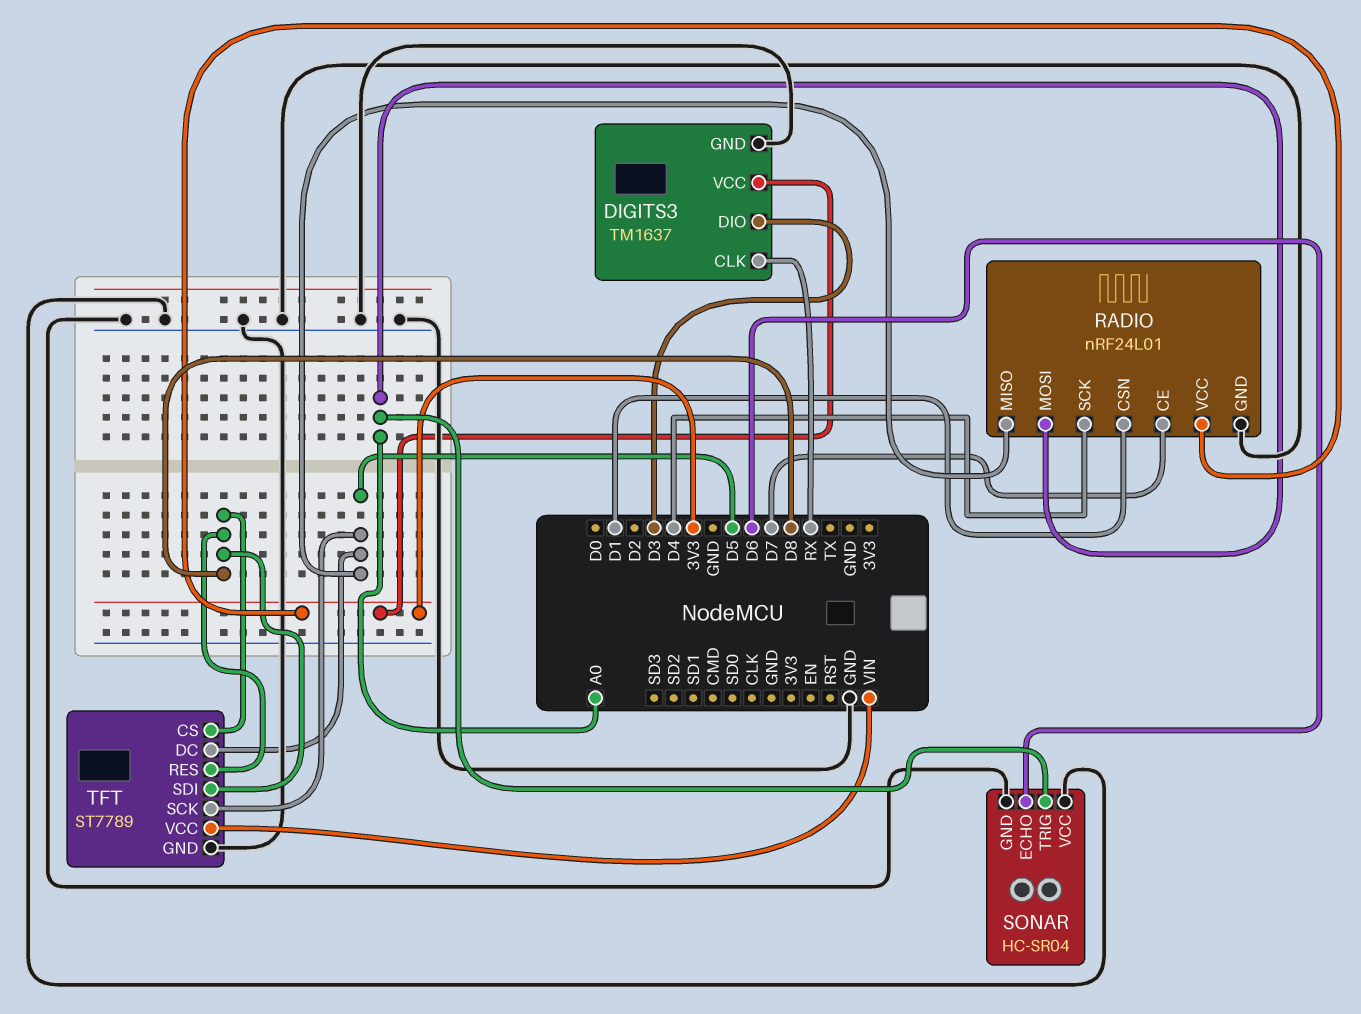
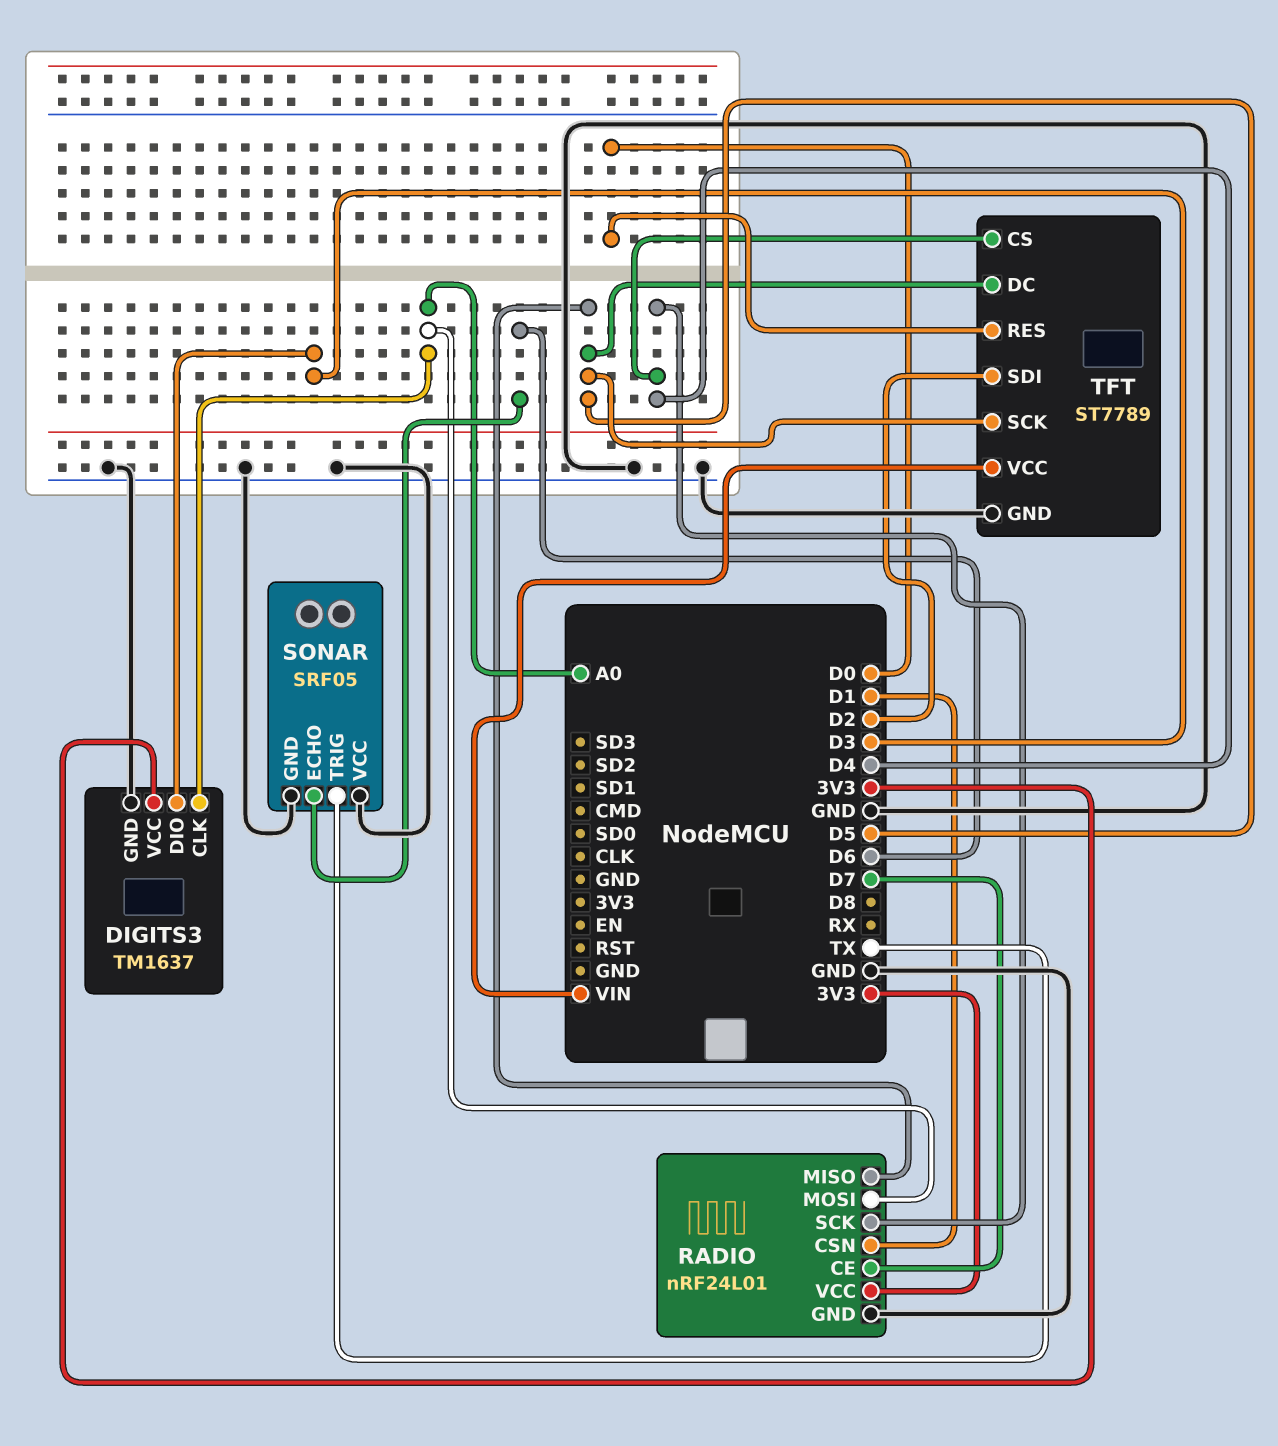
DIGITS3 pin CLK: RX -> A0
SONAR: HC-SR04 -> SRF05
SONAR pin TRIG: A0 -> TX
TFT pin CS: D8 -> D4
TFT pin RES: D8 -> D0
TFT pin SDI: D8 -> D2

